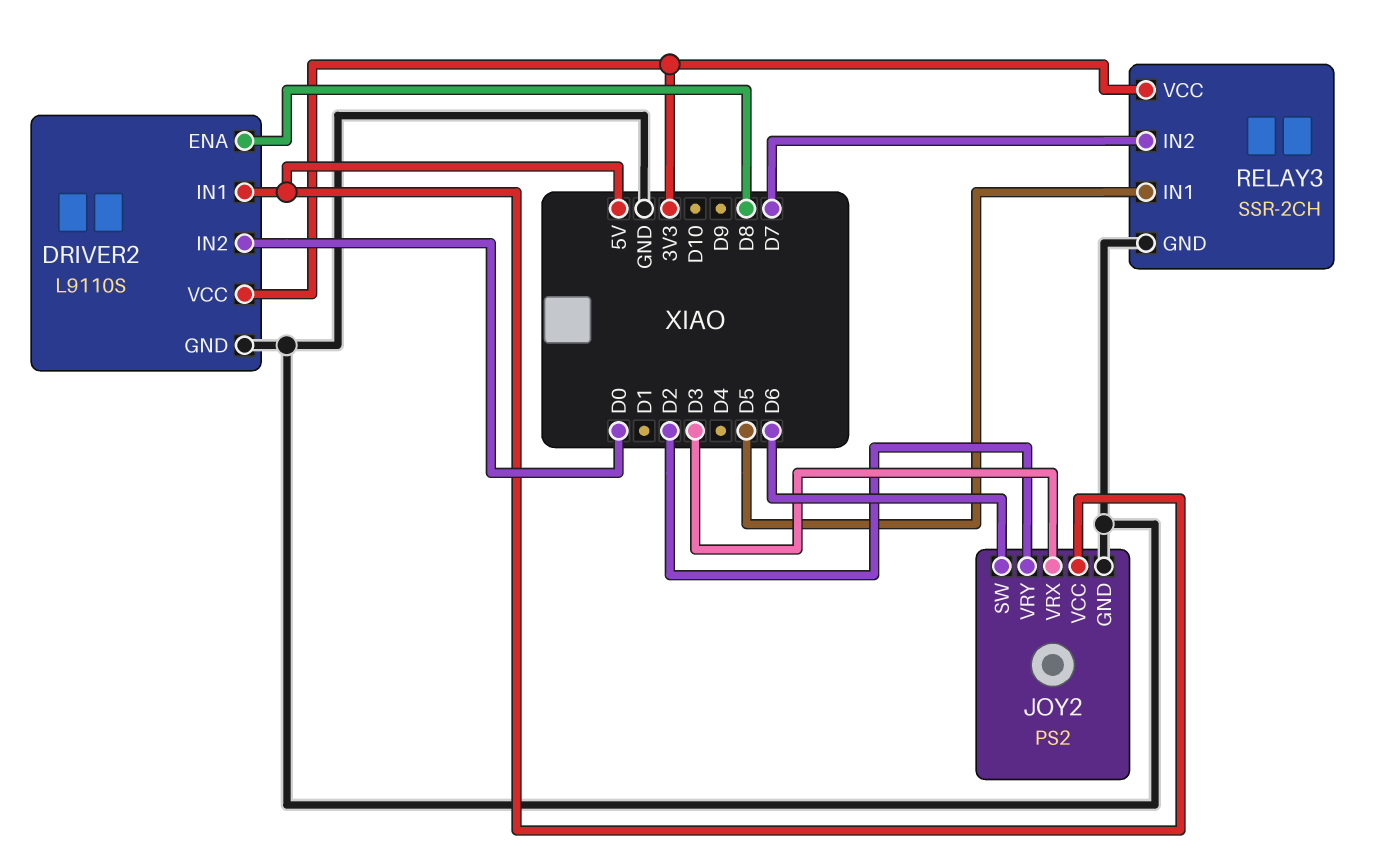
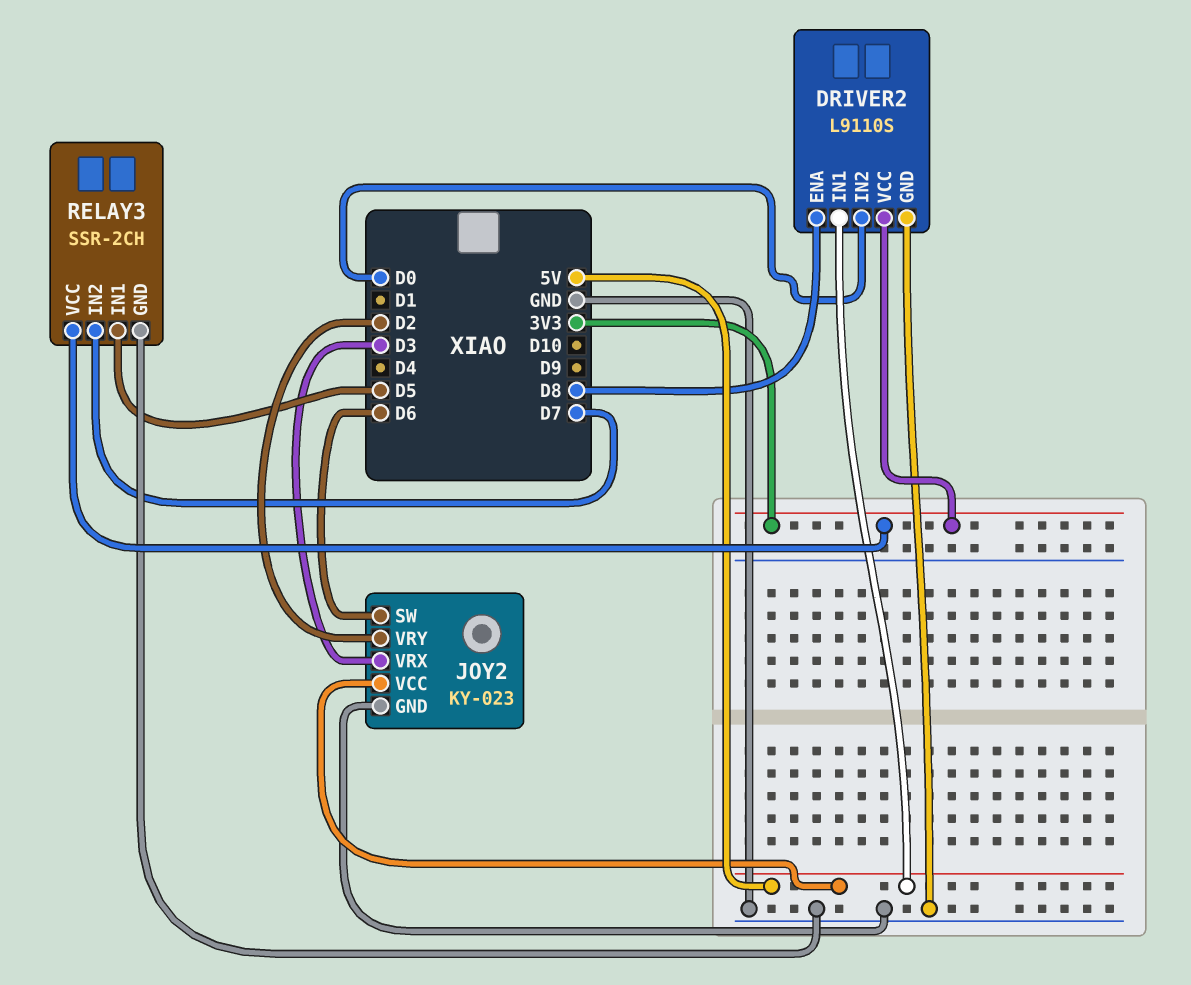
JOY2: PS2 -> KY-023

